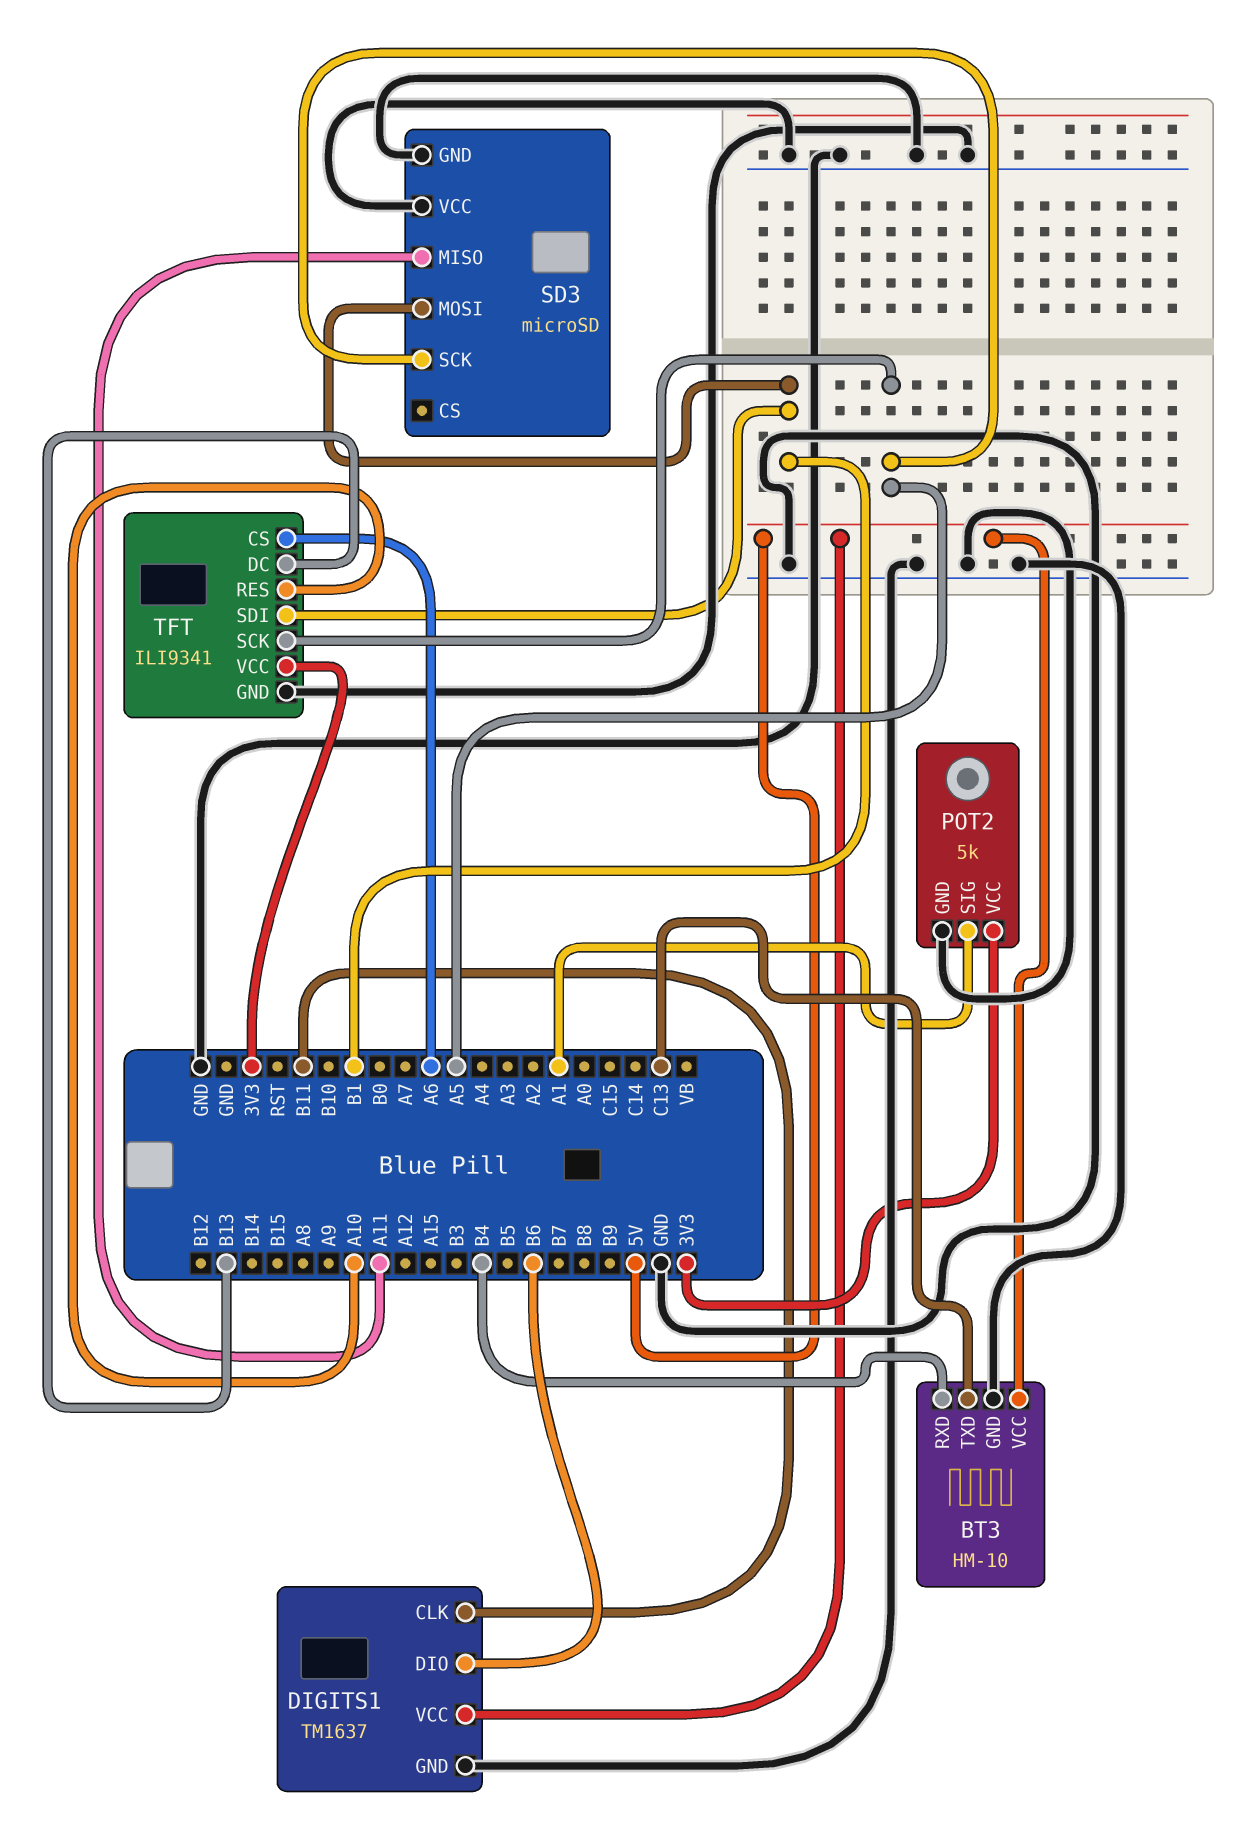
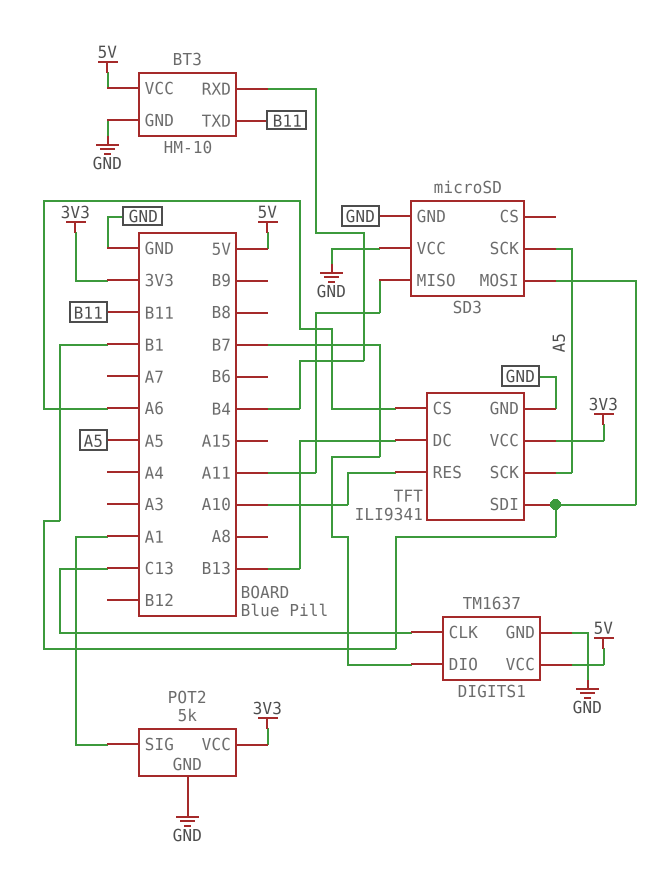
BT3 pin TXD: C13 -> B11
DIGITS1 pin CLK: B11 -> C13
DIGITS1 pin DIO: B6 -> B7

